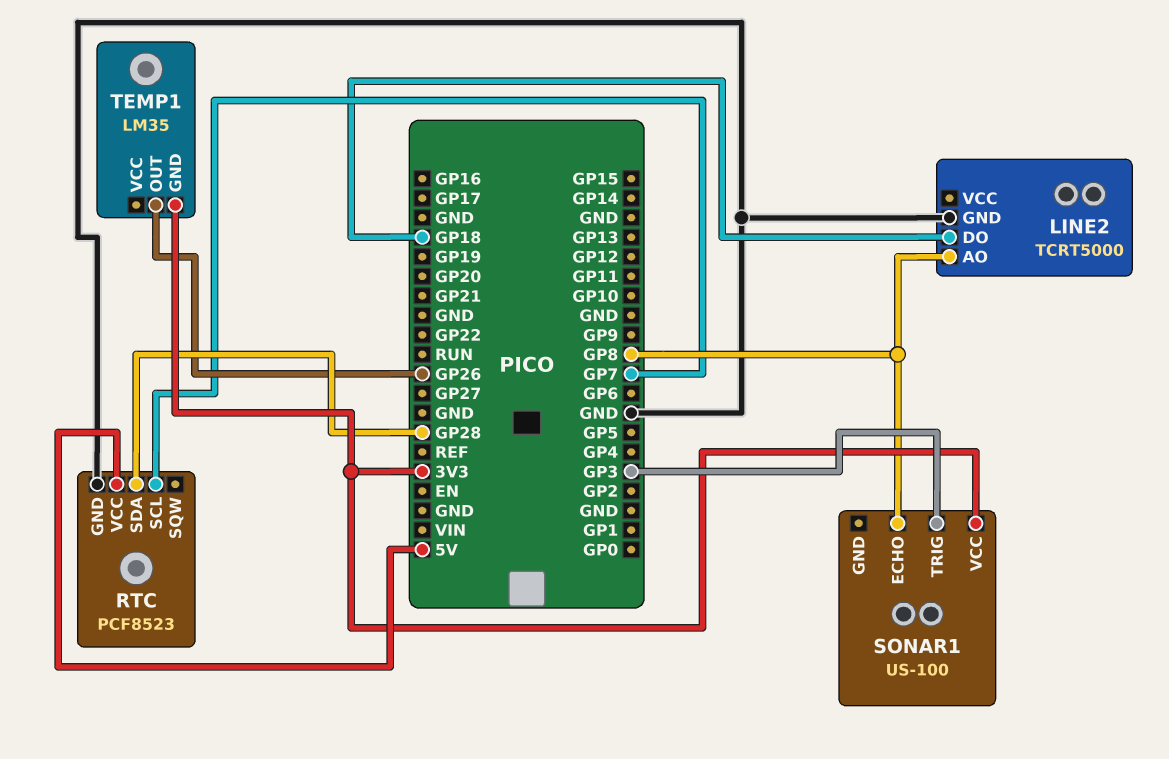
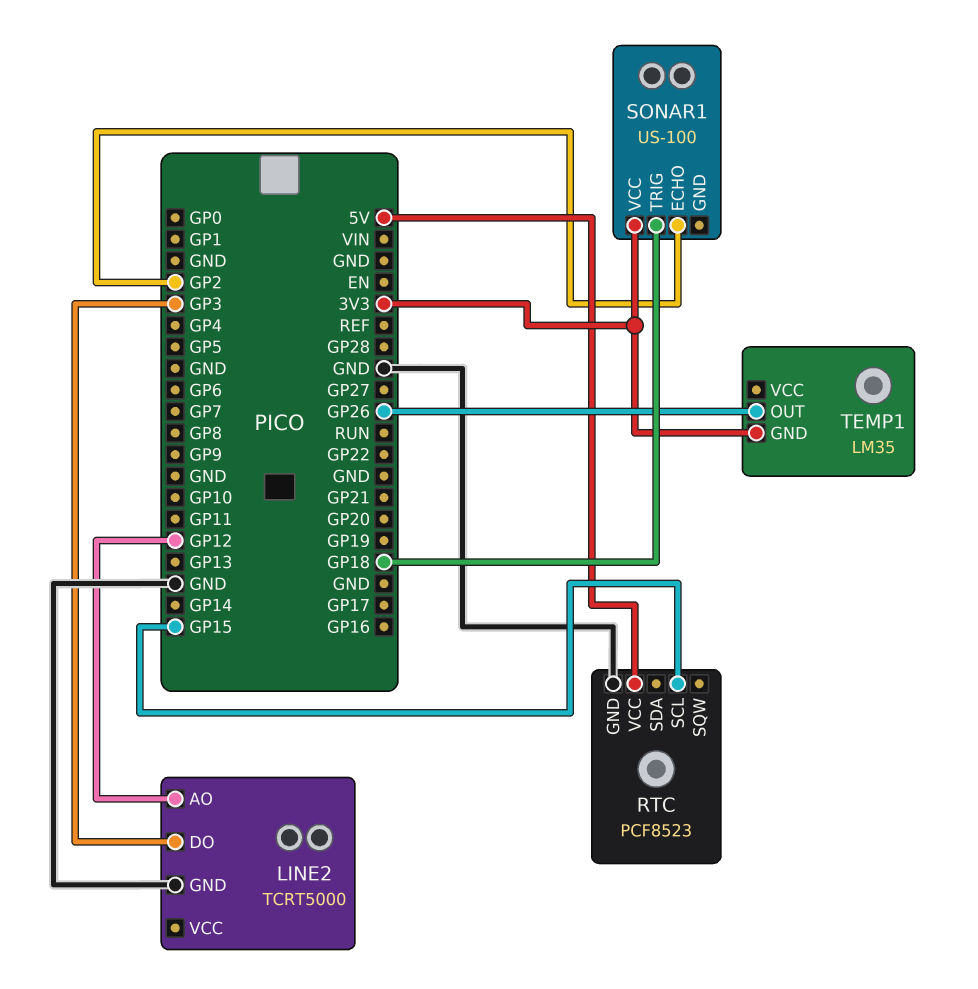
LINE2 pin AO: GP8 -> GP12
LINE2 pin DO: GP18 -> GP3
RTC pin SCL: GP7 -> GP15
RTC pin SDA: GP28 -> none
SONAR1 pin ECHO: GP8 -> GP2
SONAR1 pin TRIG: GP3 -> GP18

